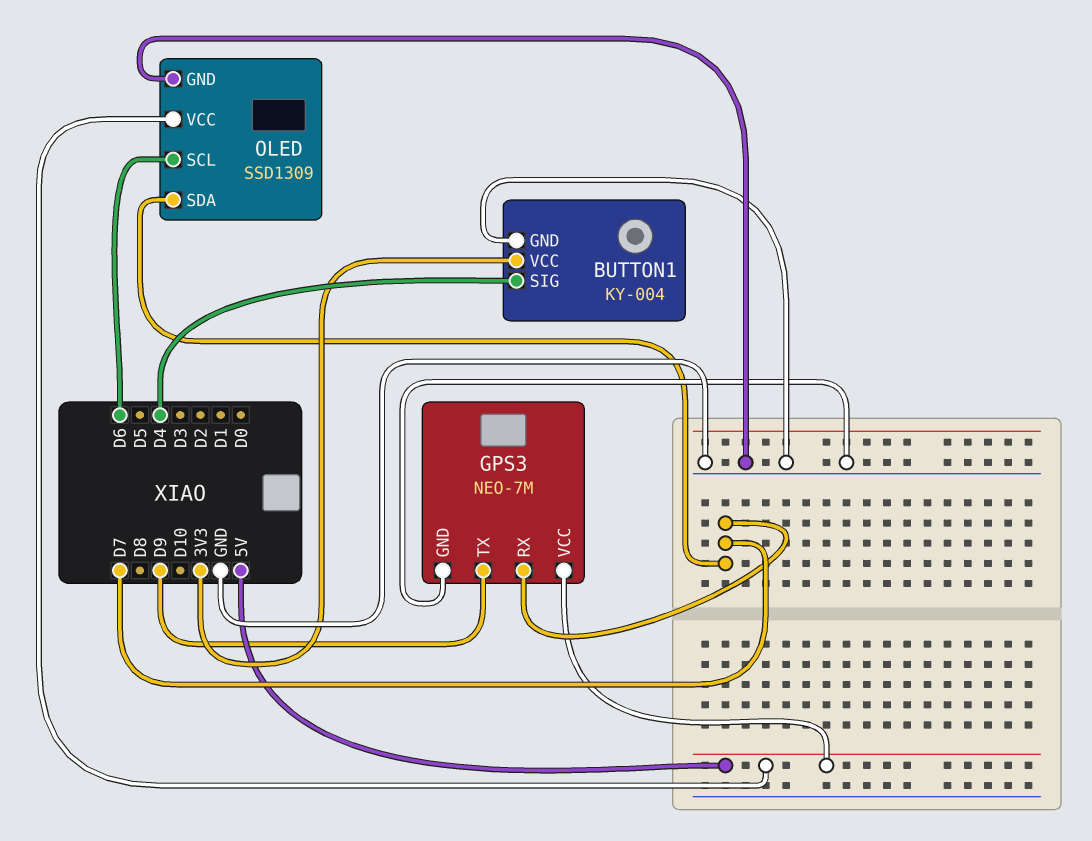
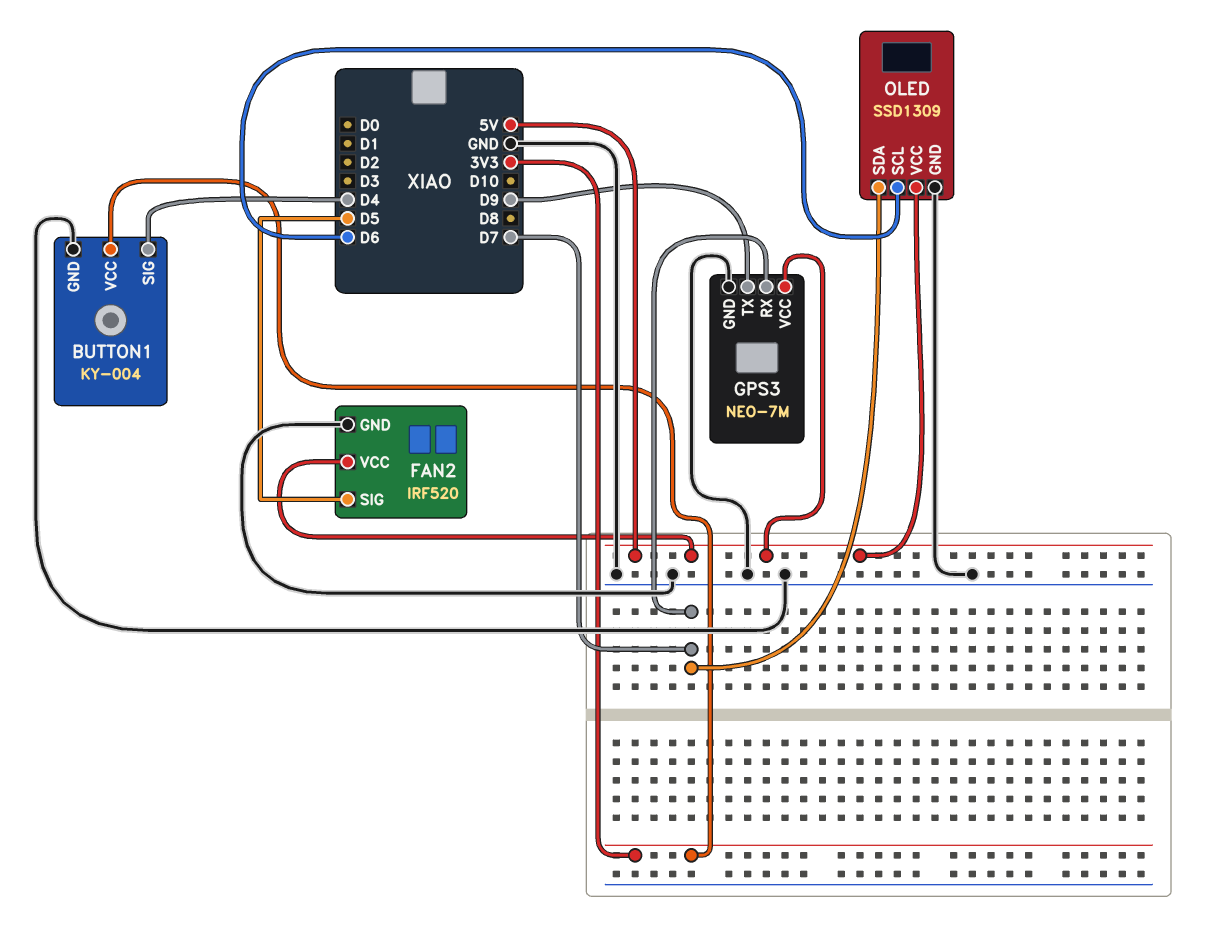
FAN2: none -> IRF520
FAN2 pin GND: none -> GND
FAN2 pin SIG: none -> D5
FAN2 pin VCC: none -> 5V

